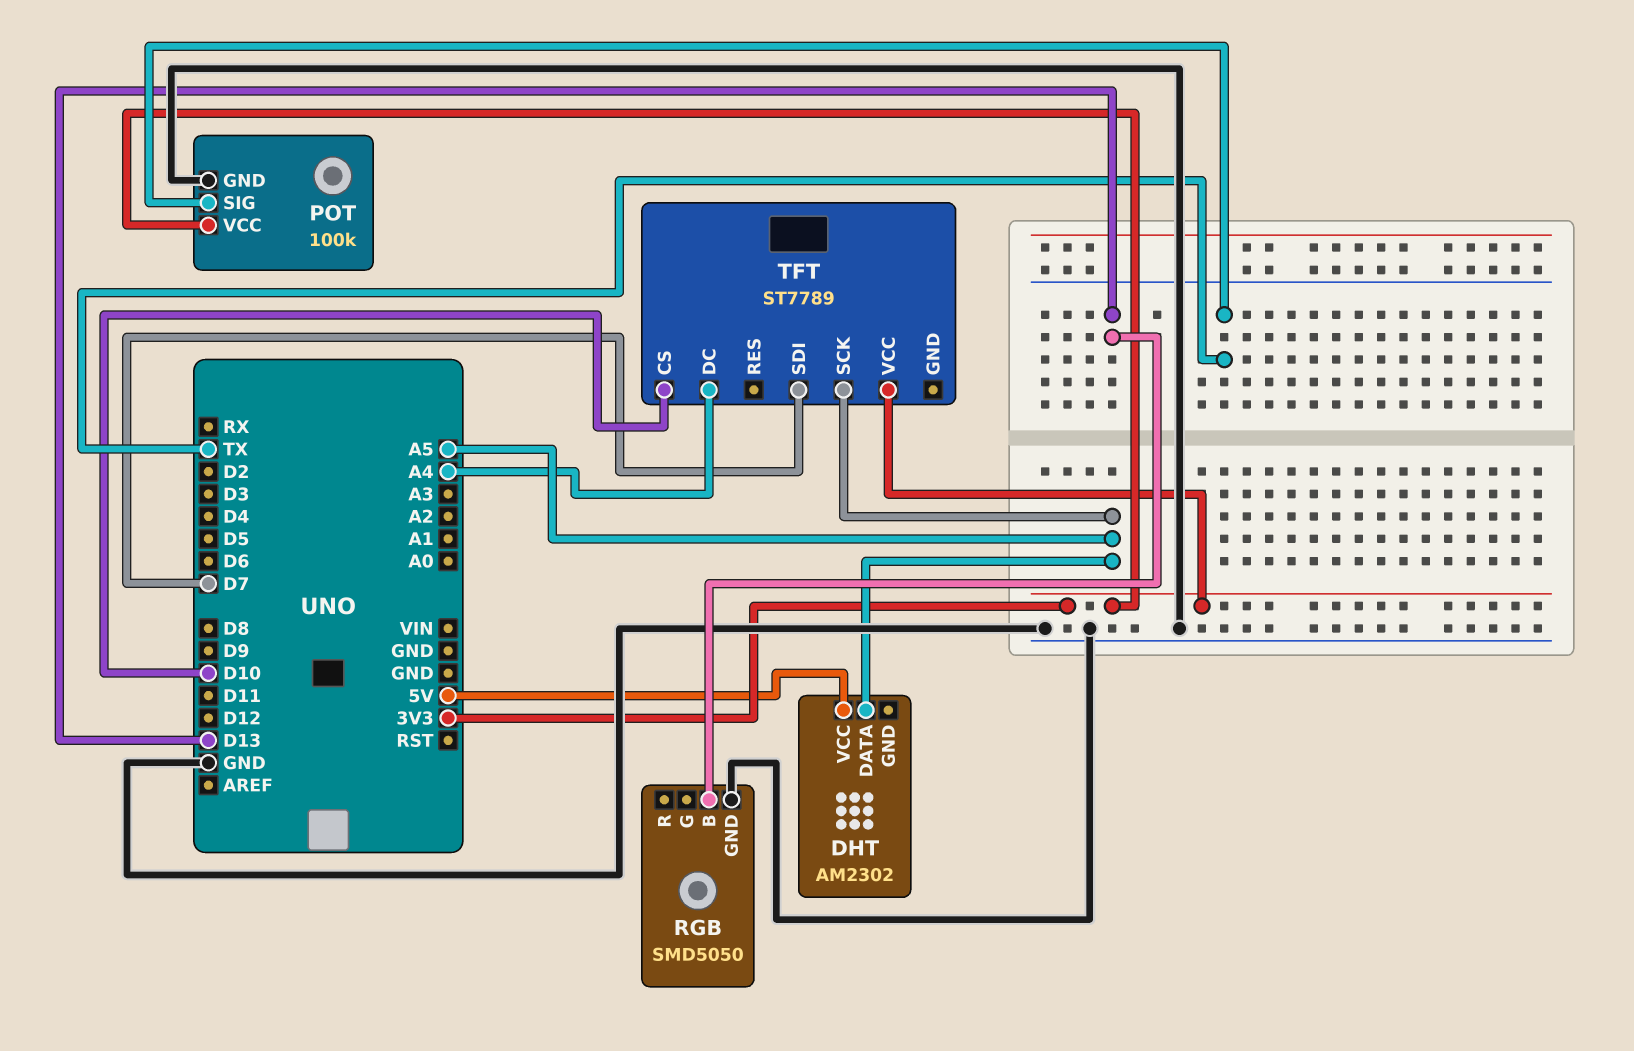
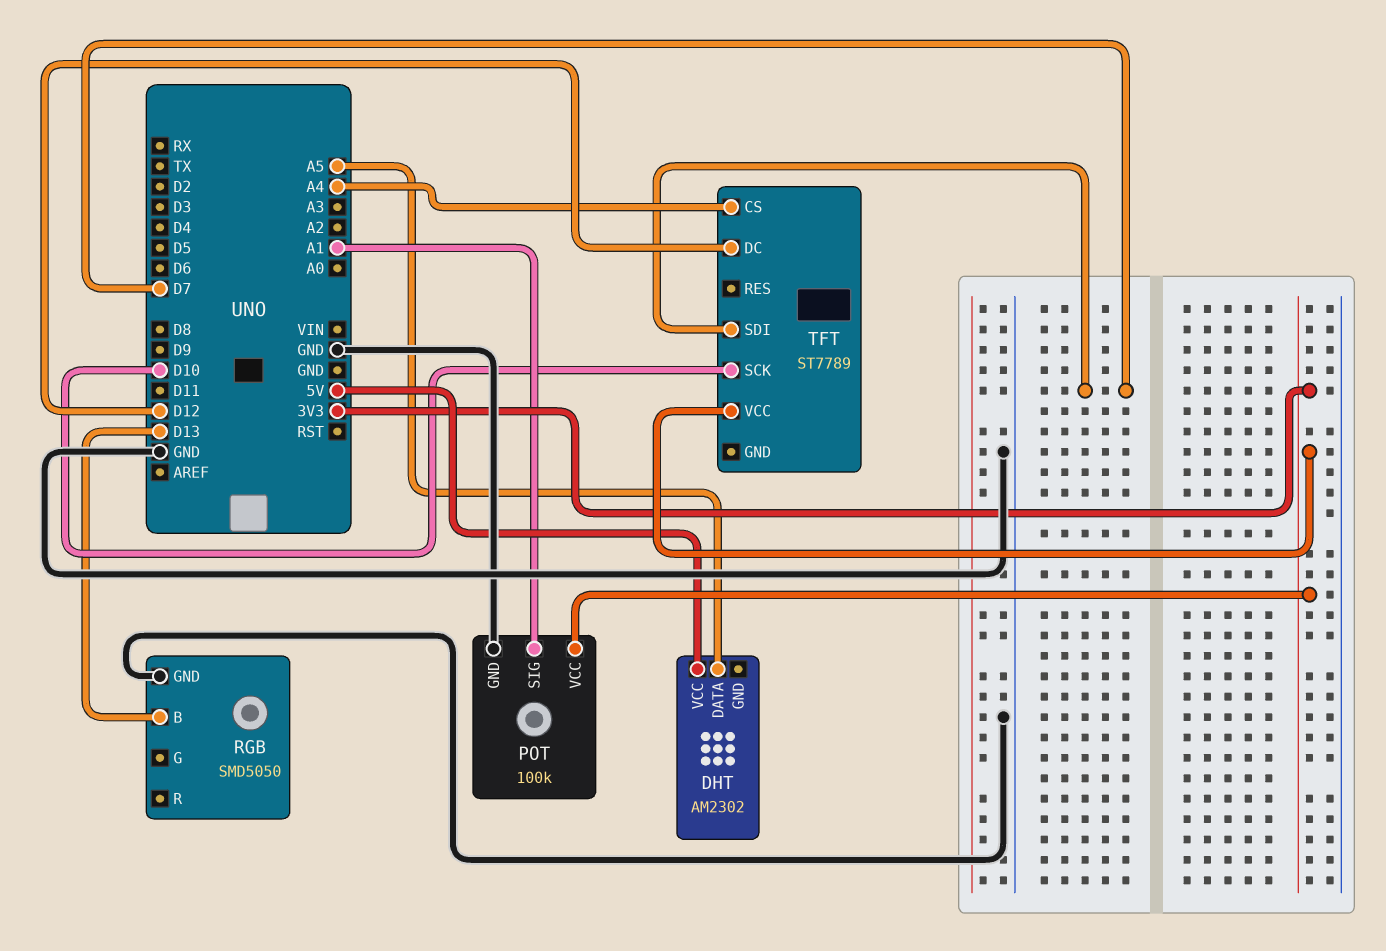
POT pin SIG: TX -> A1
TFT pin CS: D10 -> A4
TFT pin DC: A4 -> D12
TFT pin SCK: A5 -> D10

